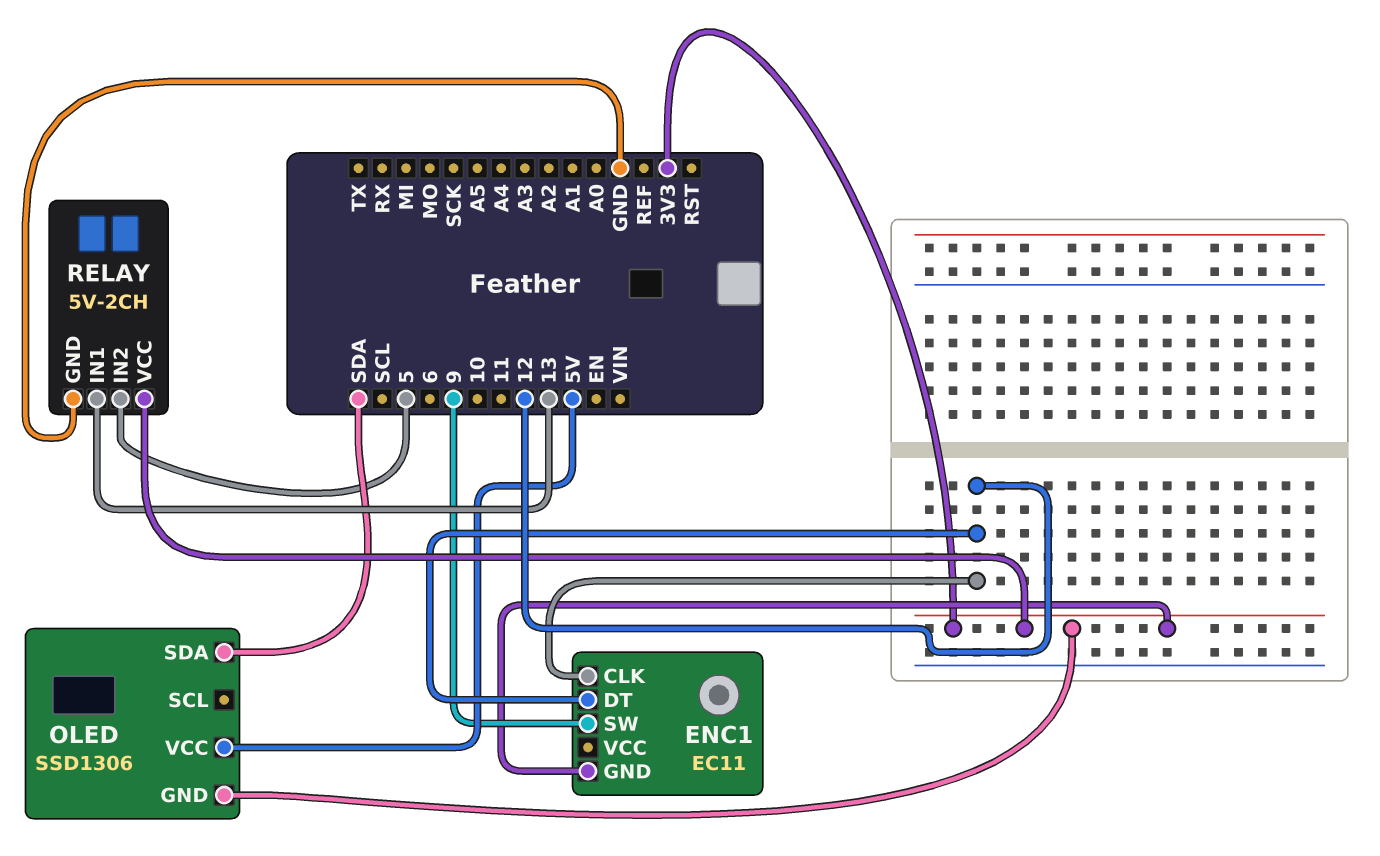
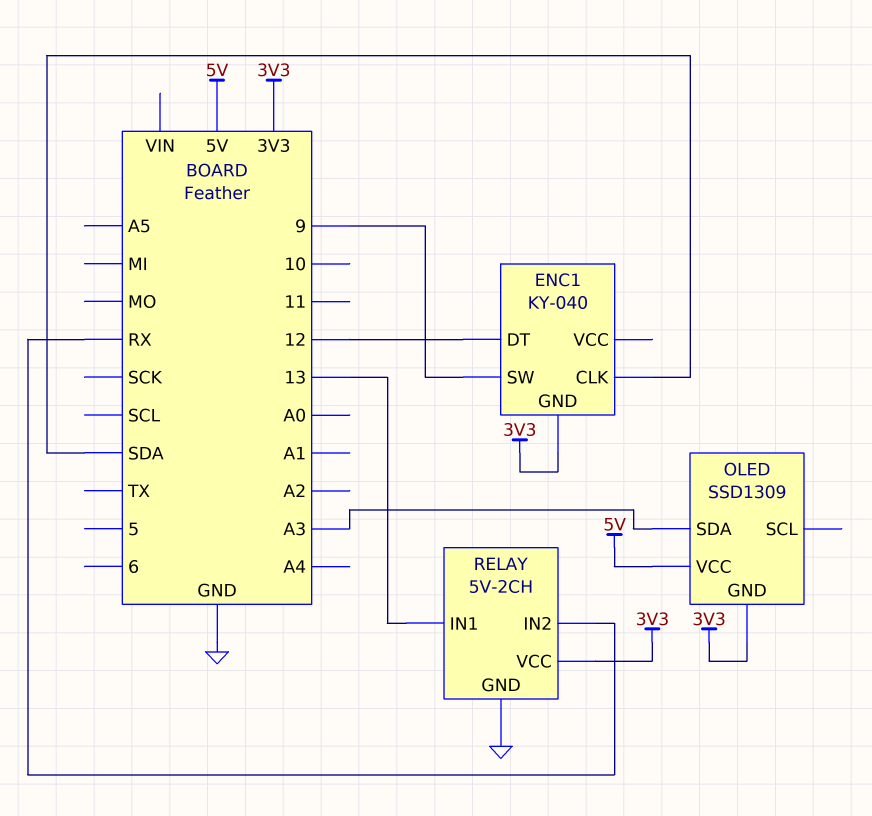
ENC1: EC11 -> KY-040
ENC1 pin CLK: 12 -> SDA
OLED: SSD1306 -> SSD1309
OLED pin SDA: SDA -> A3
RELAY pin IN2: 5 -> RX

